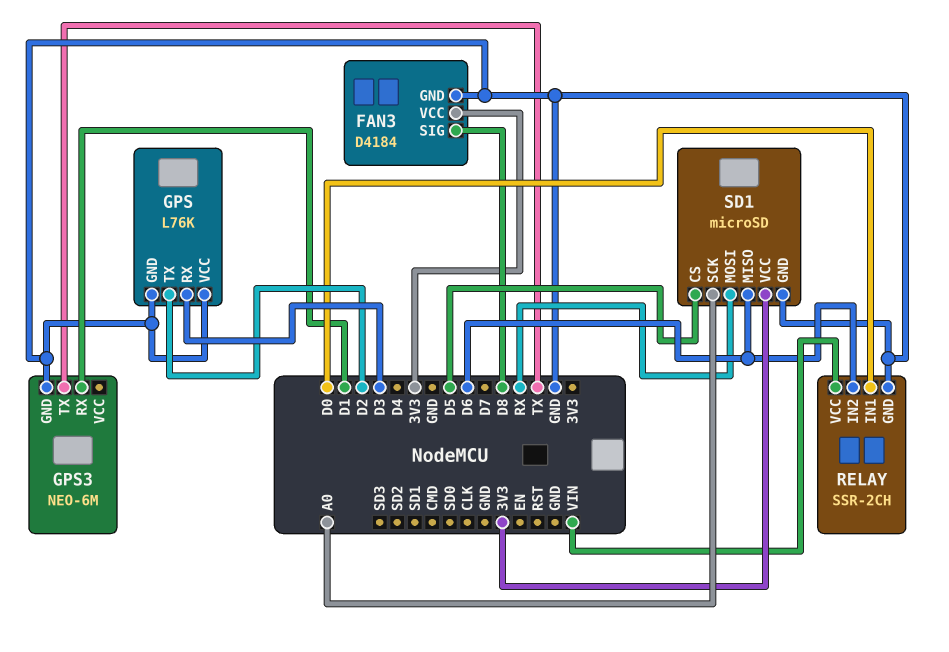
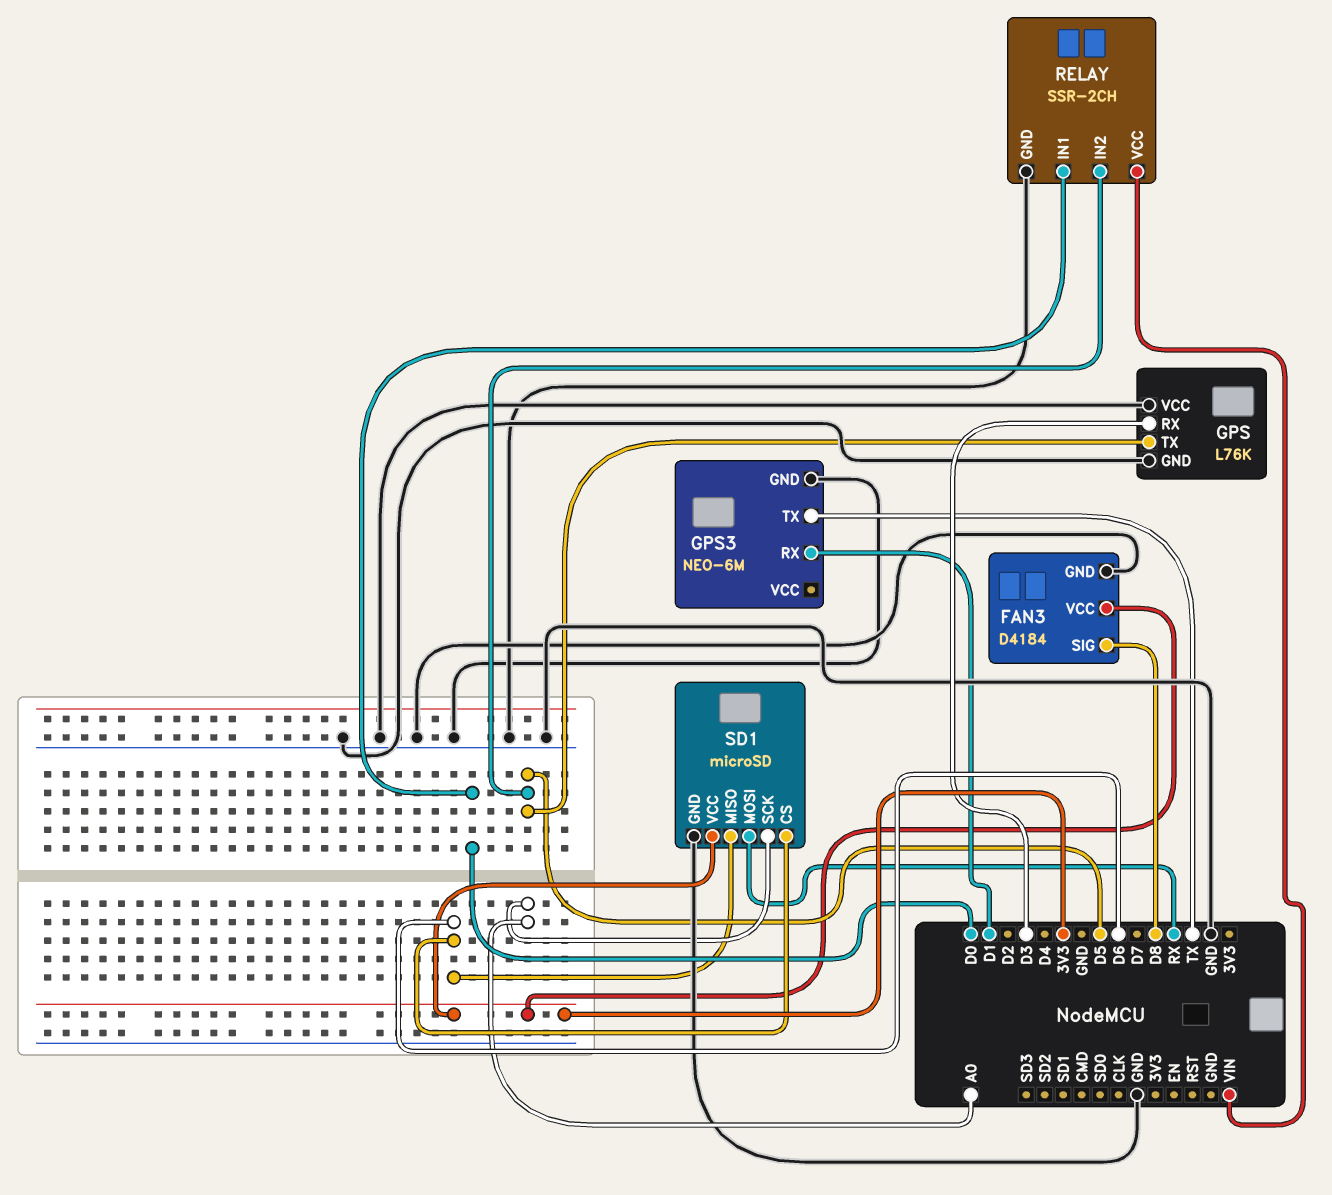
GPS pin TX: D2 -> D5
RELAY pin IN2: D6 -> D5
SD1 pin CS: D5 -> D6

